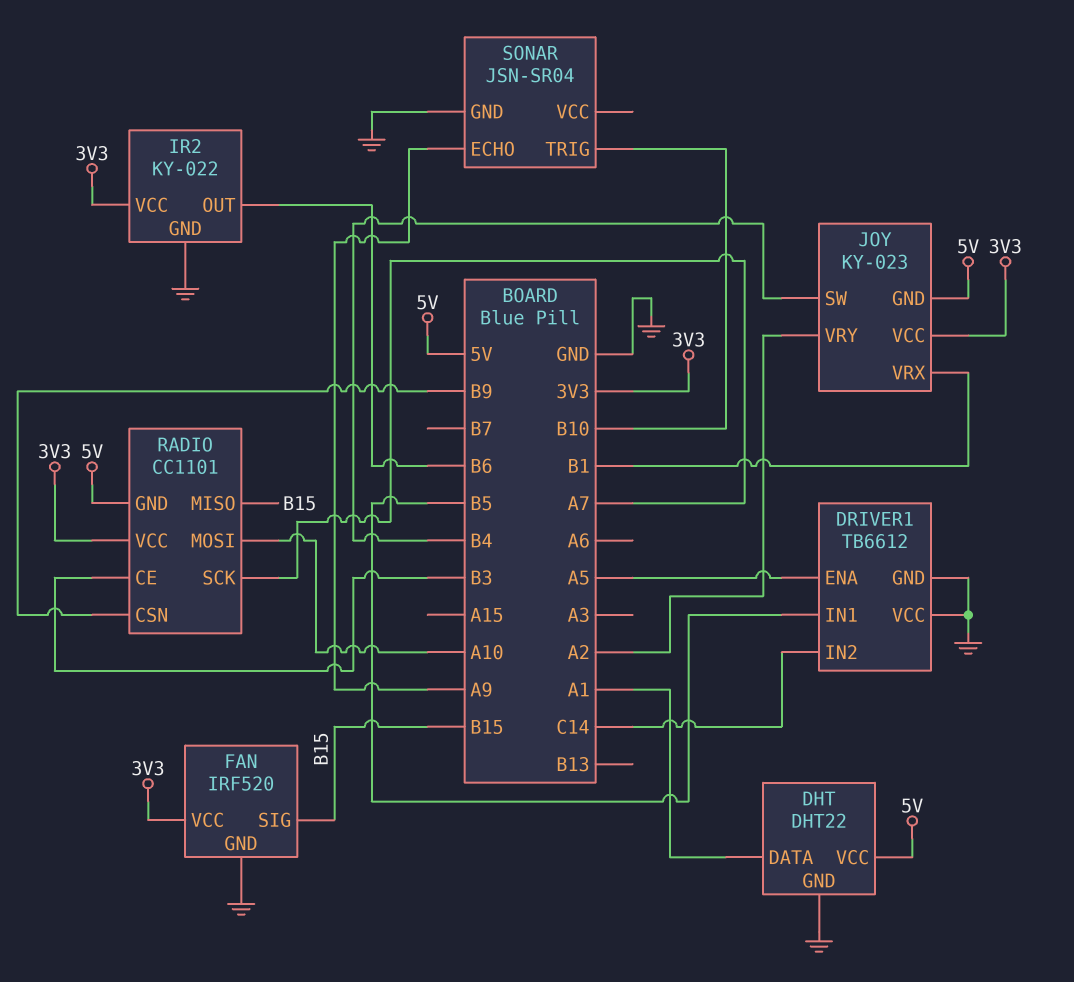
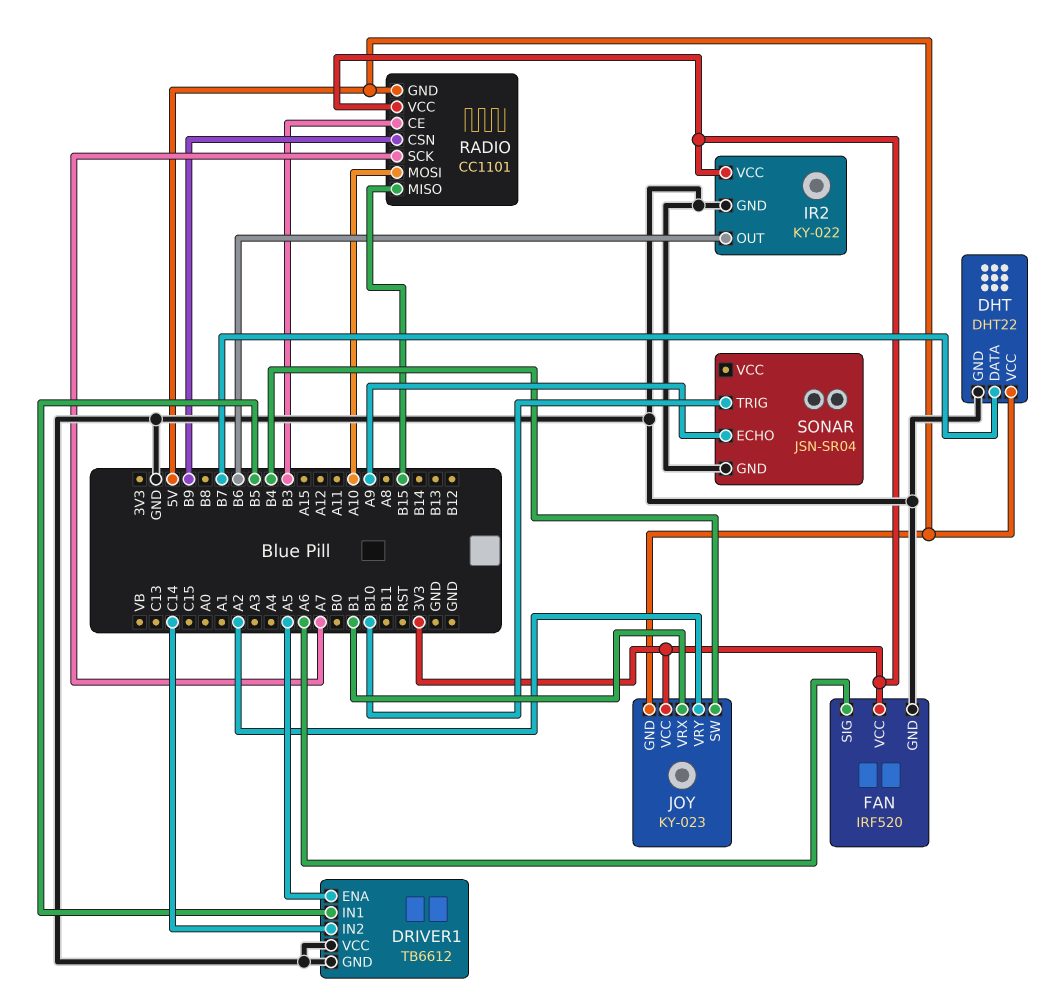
DHT pin DATA: A1 -> B7
FAN pin SIG: B15 -> A6

